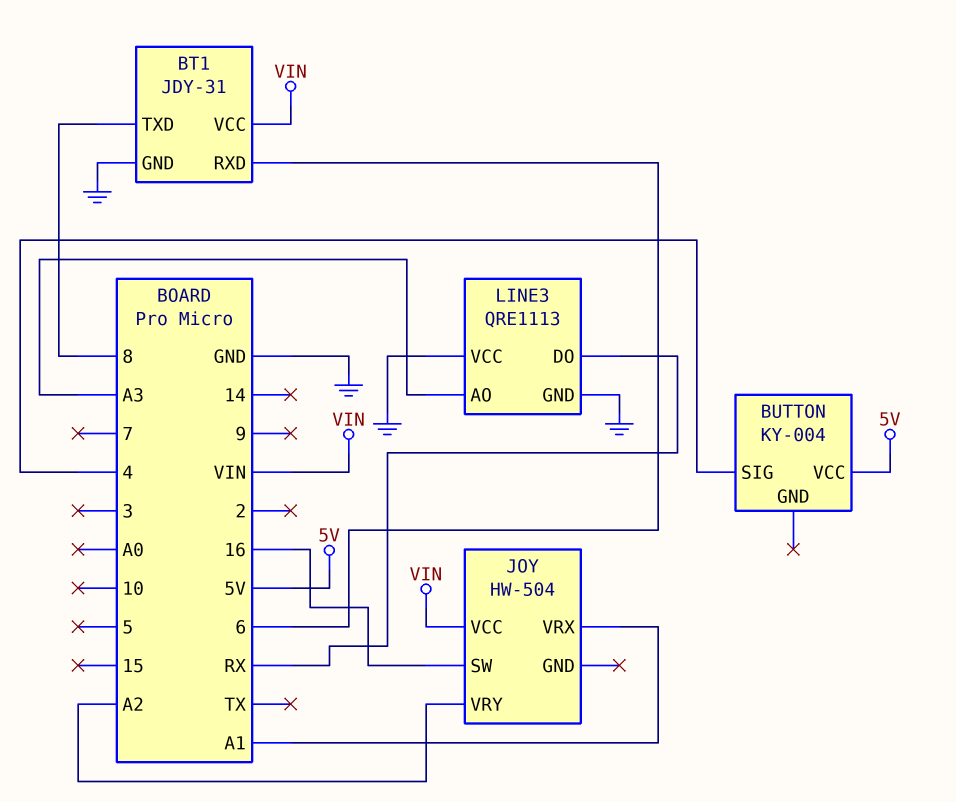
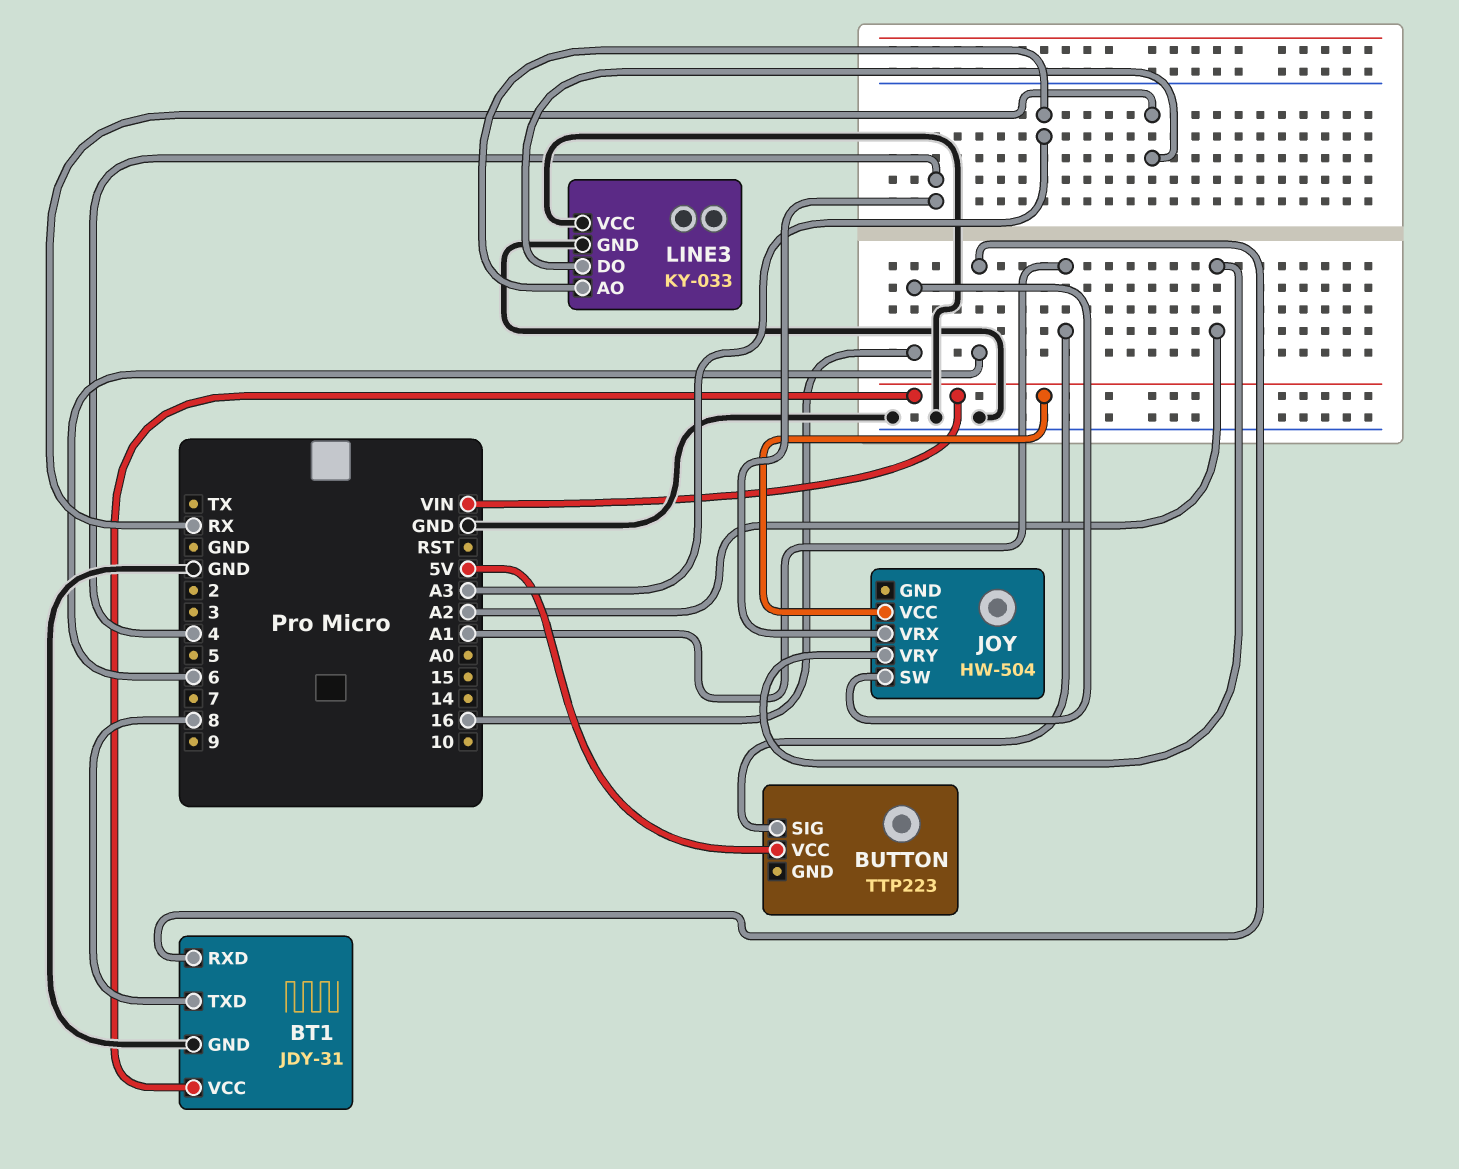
BUTTON: KY-004 -> TTP223
BUTTON pin SIG: 4 -> A1
JOY pin VRX: A1 -> 4
LINE3: QRE1113 -> KY-033

